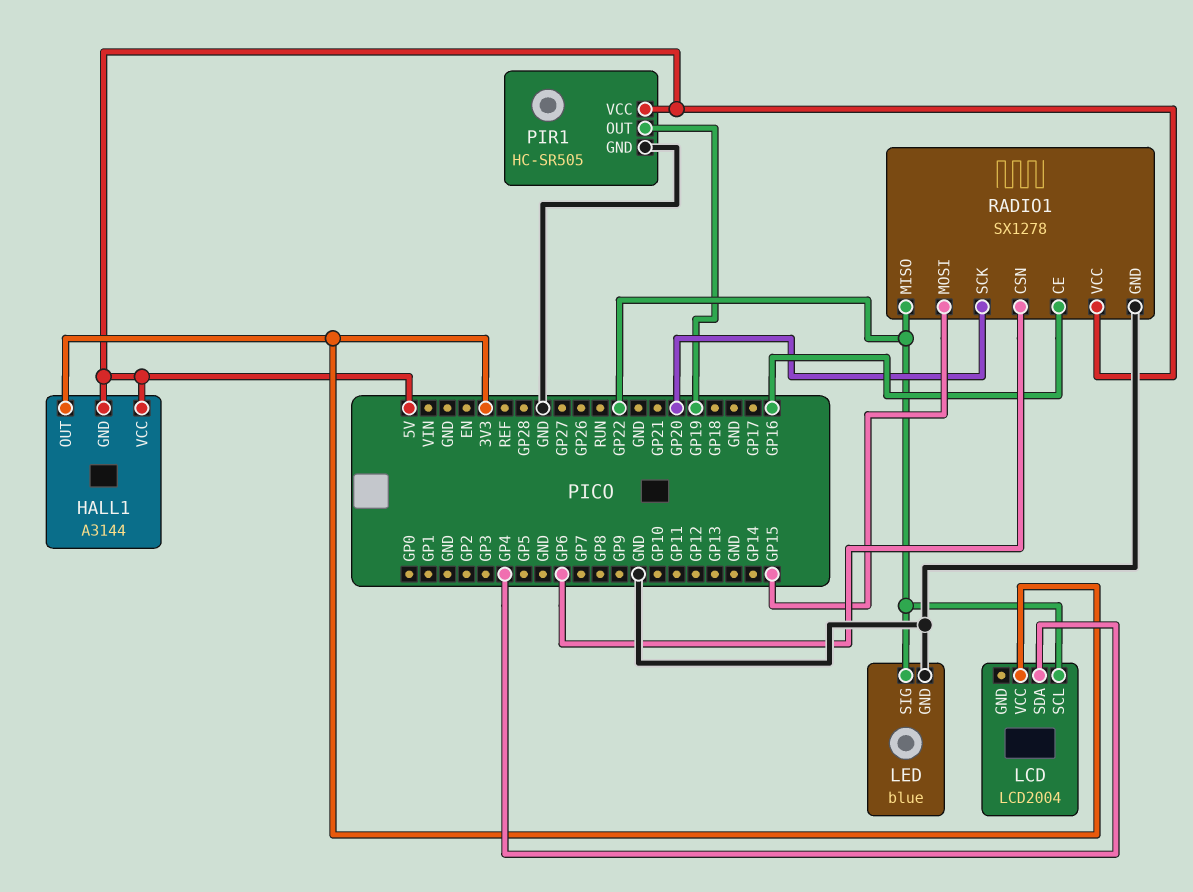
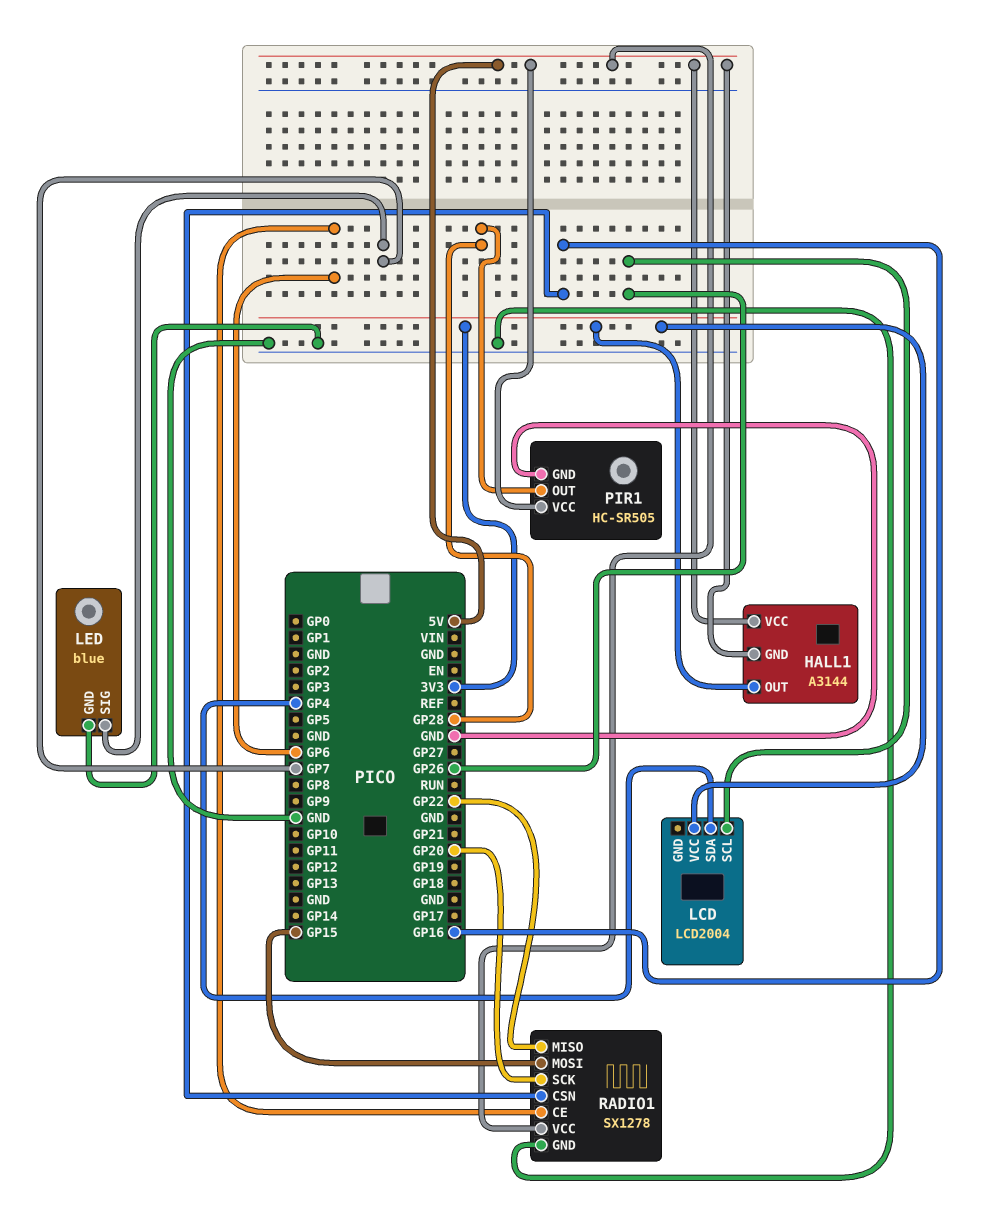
LCD pin SCL: GP22 -> GP26
LED pin SIG: GP22 -> GP7
PIR1 pin OUT: GP19 -> GP28
RADIO1 pin CE: GP16 -> GP6
RADIO1 pin CSN: GP6 -> GP16

